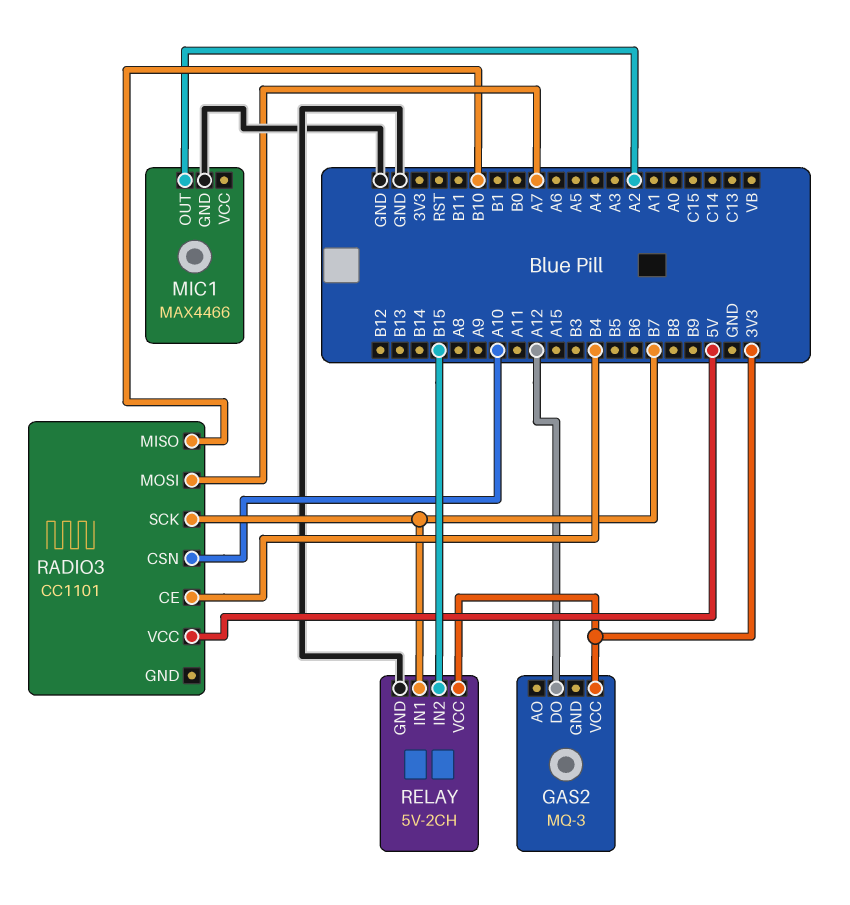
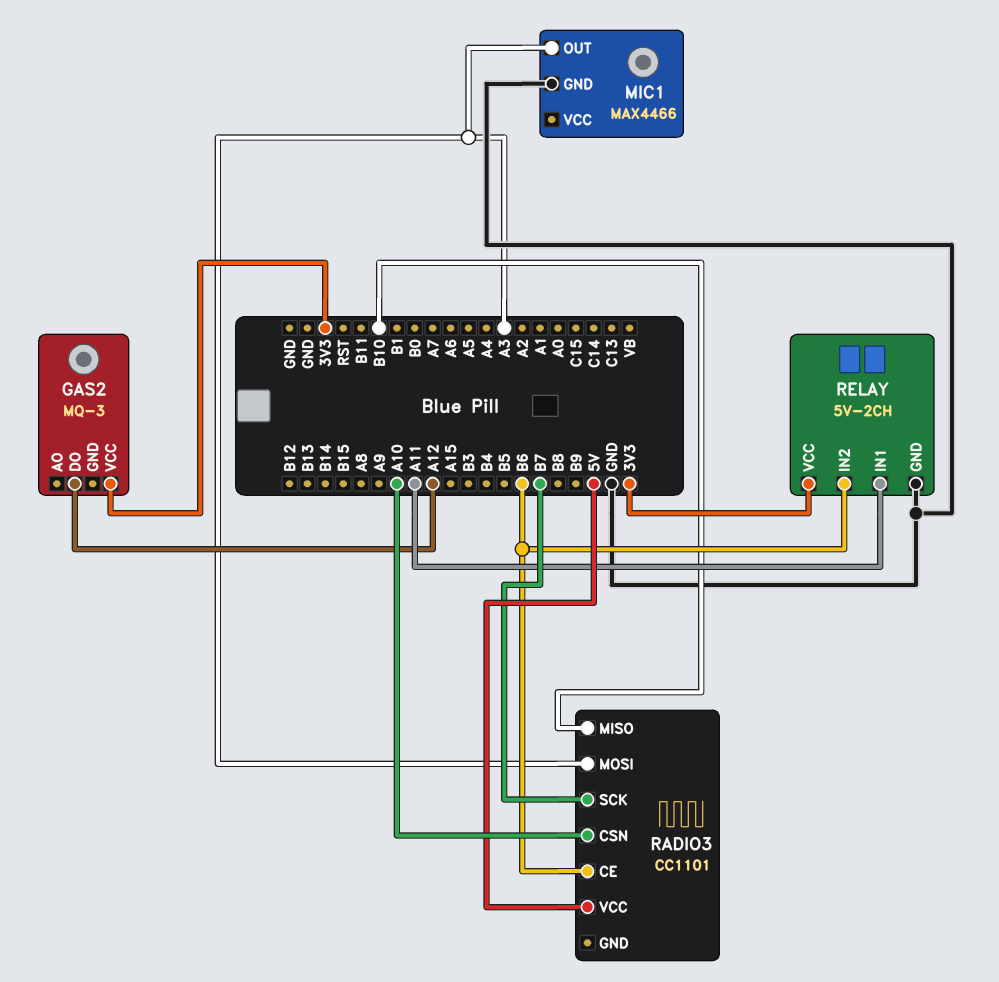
MIC1 pin OUT: A2 -> A3
RADIO3 pin CE: B4 -> B6
RADIO3 pin MOSI: A7 -> A3
RELAY pin IN1: B7 -> A11
RELAY pin IN2: B15 -> B6

